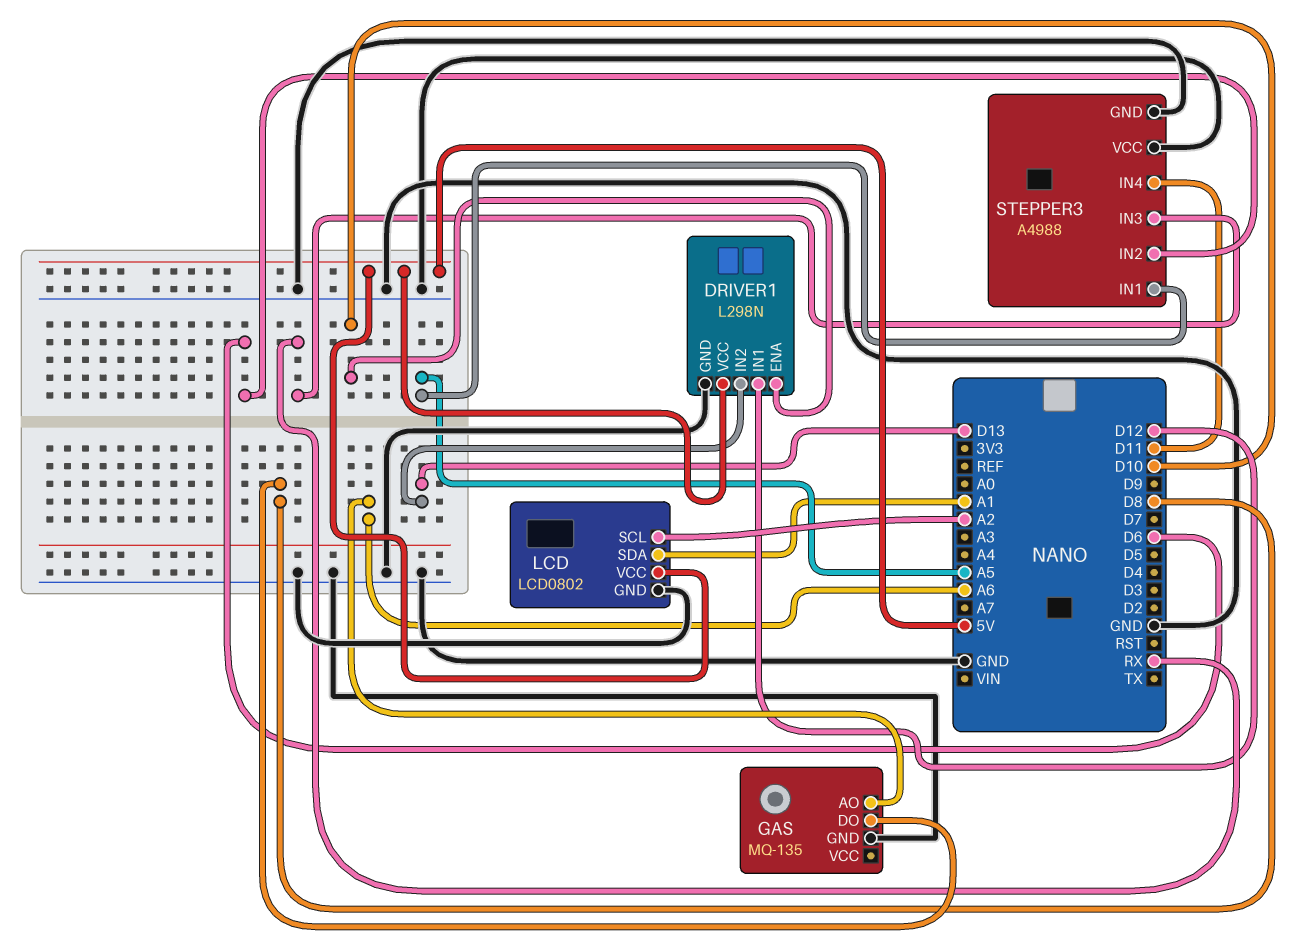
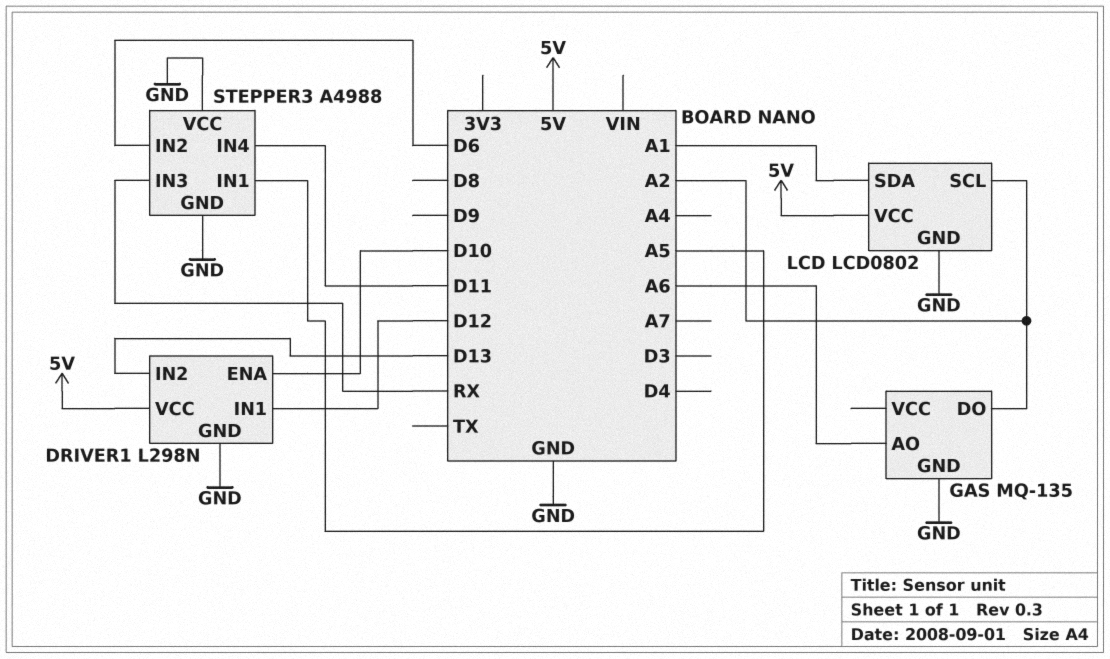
GAS pin DO: D8 -> A2

